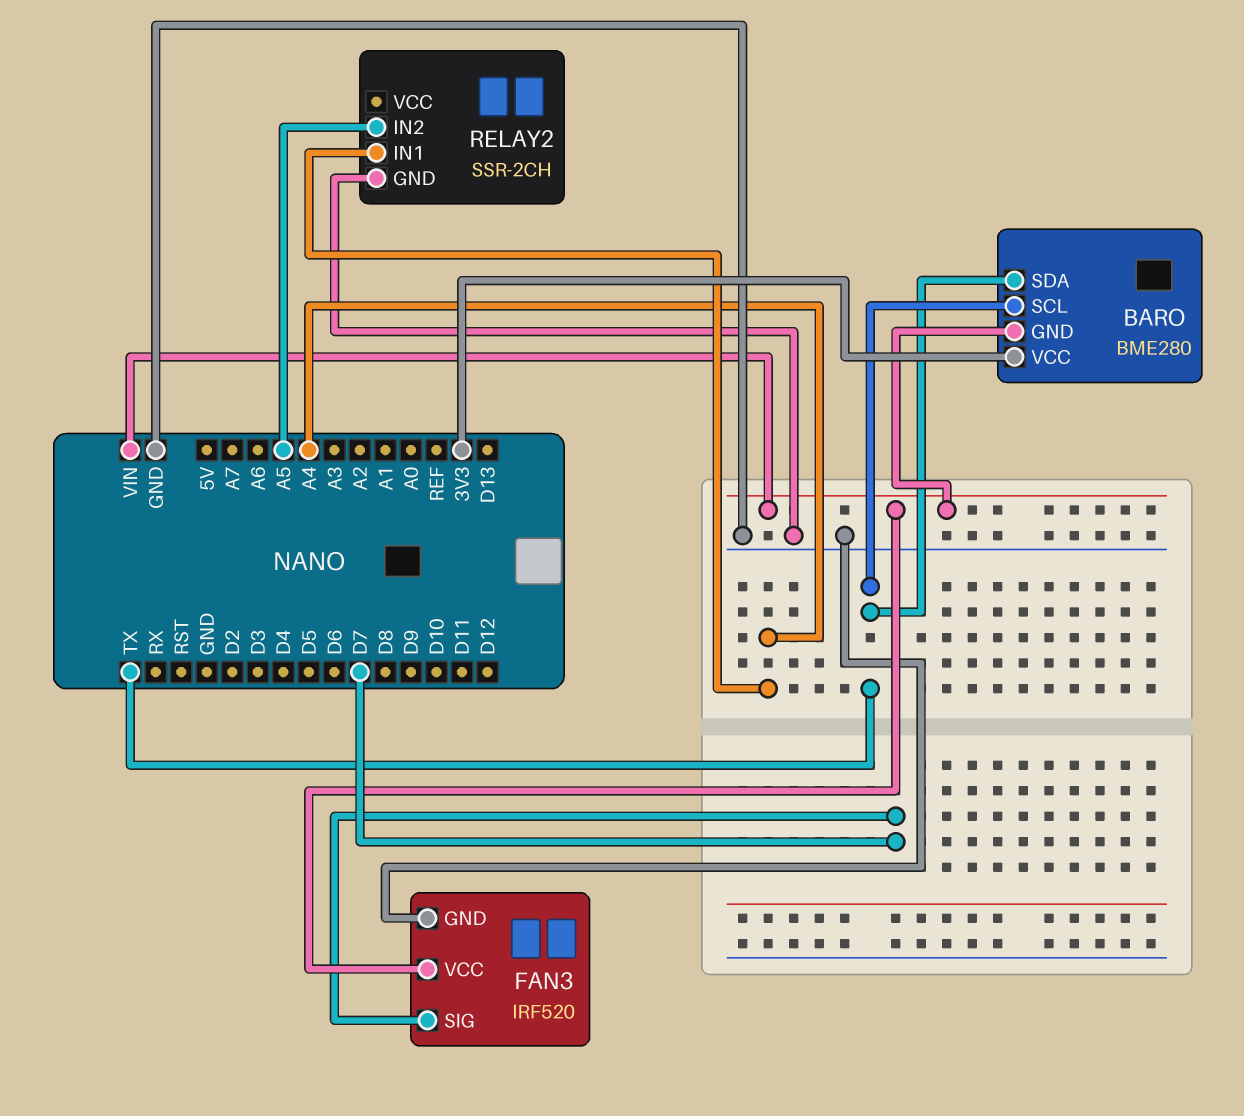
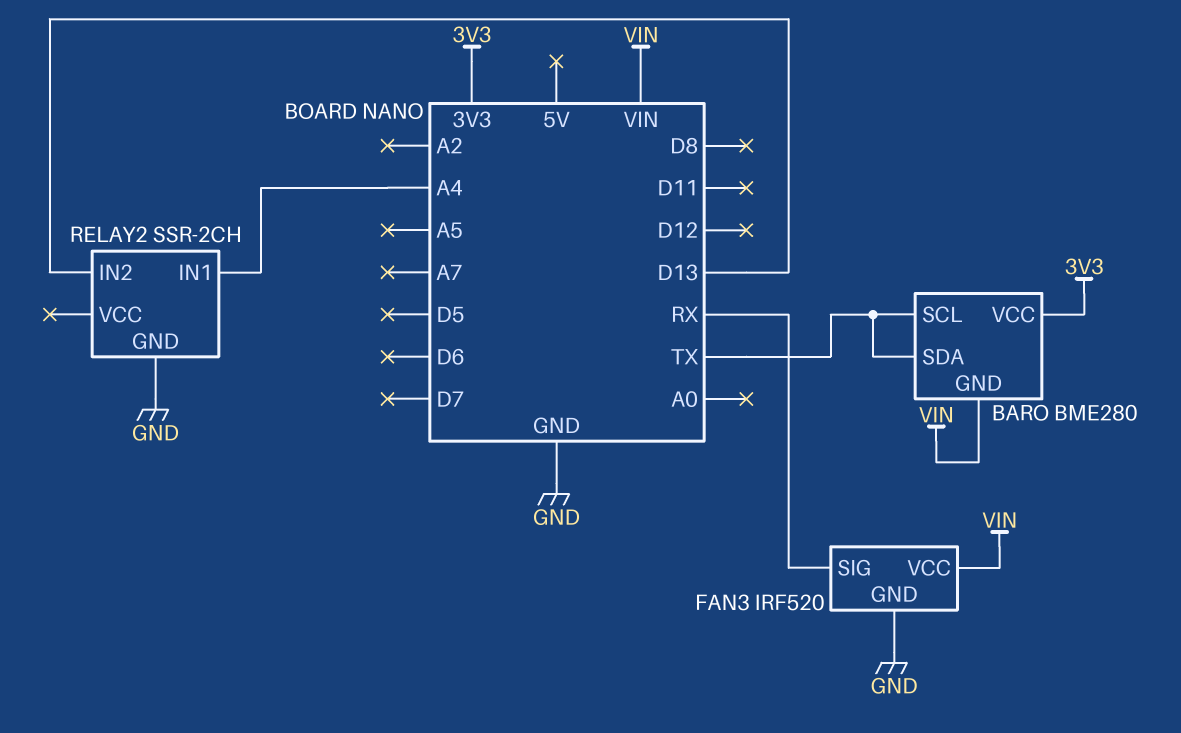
FAN3 pin SIG: D7 -> RX
RELAY2 pin IN2: A5 -> D13

